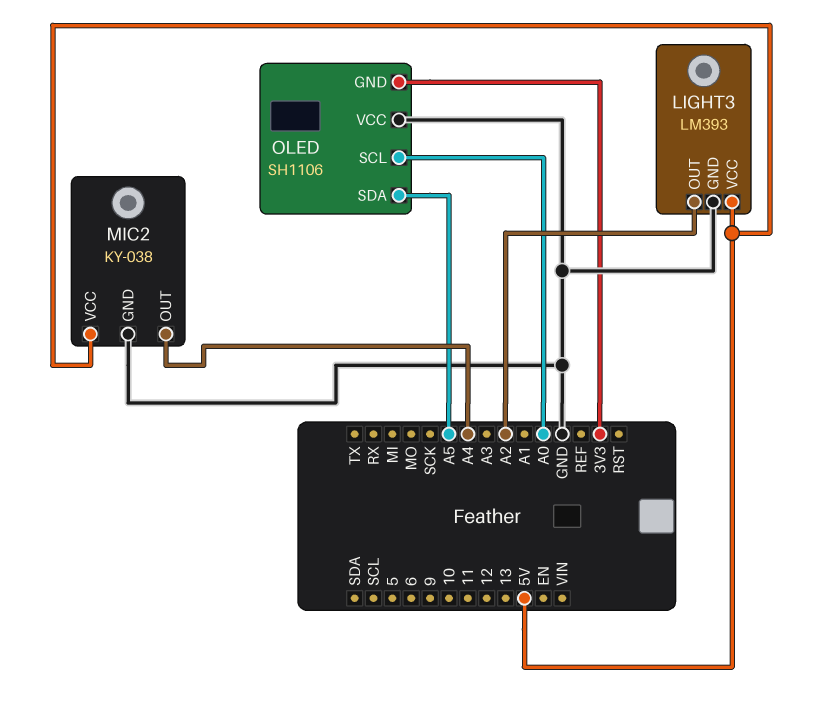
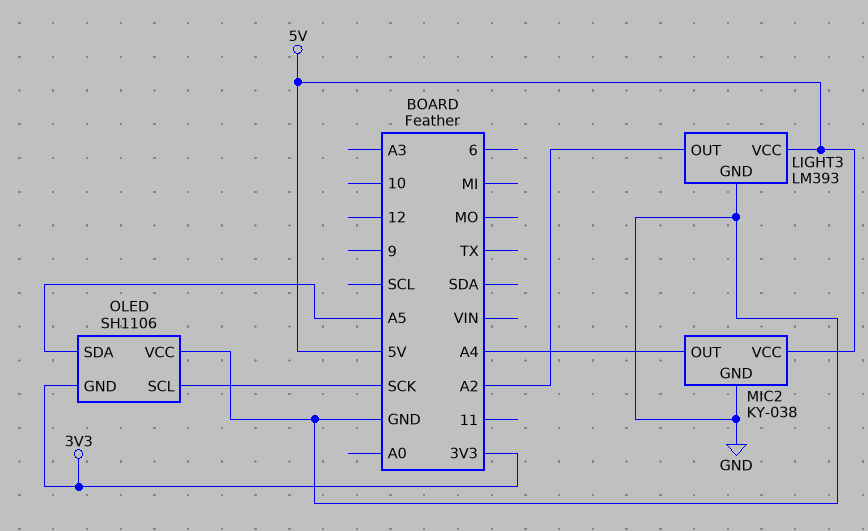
OLED pin SCL: A0 -> SCK

